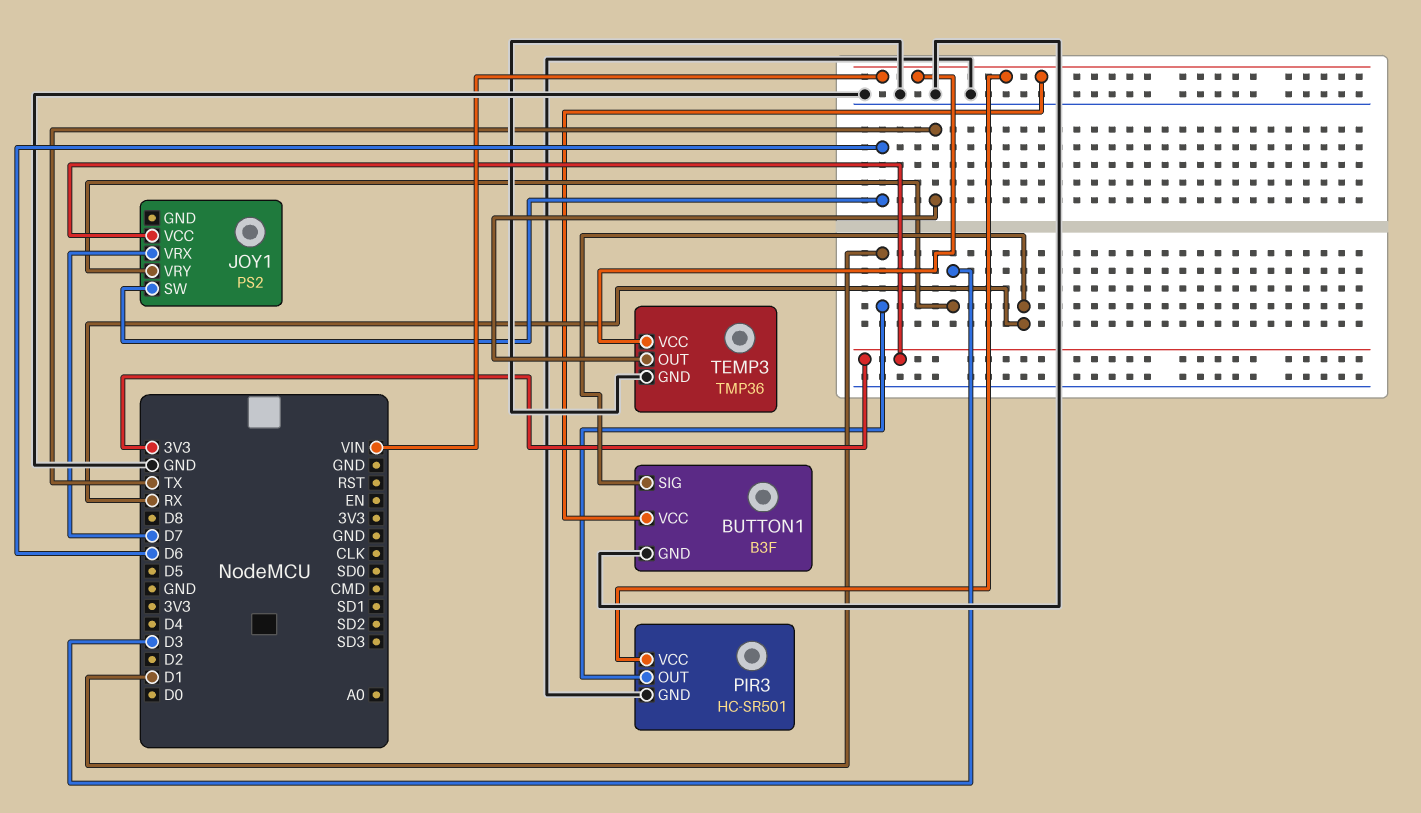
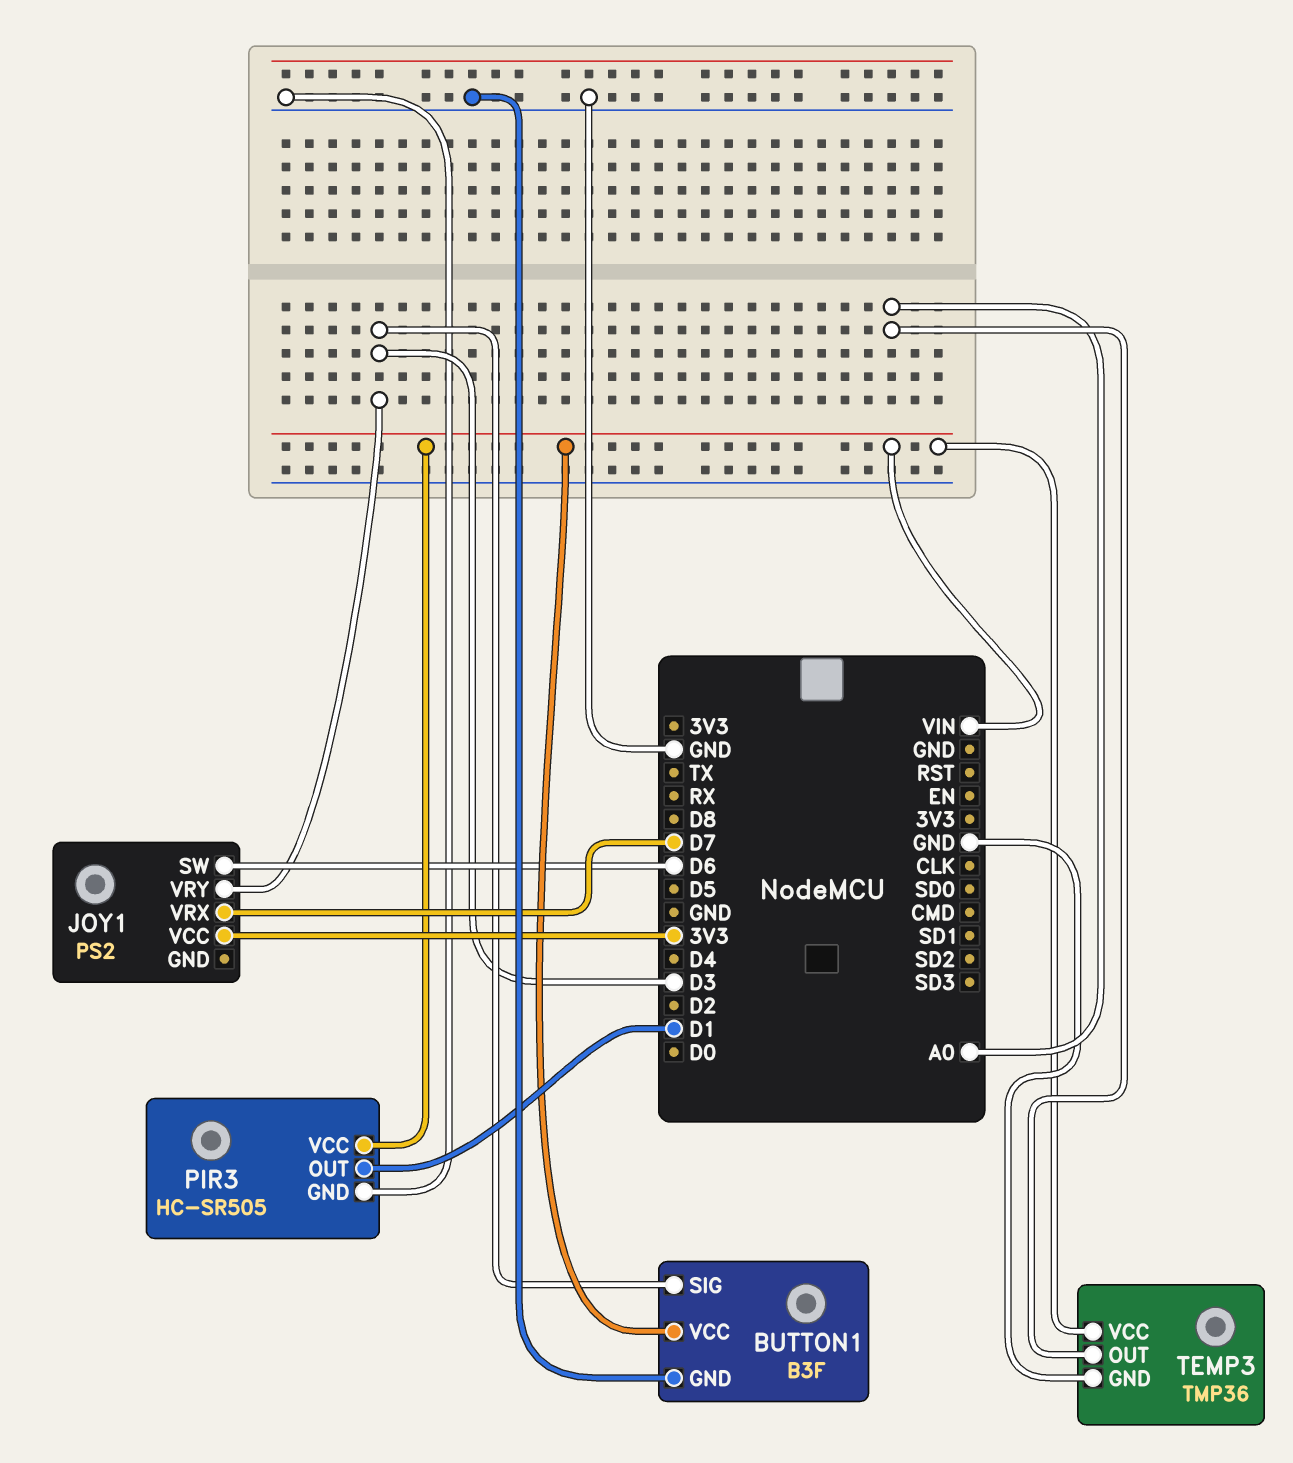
BUTTON1 pin SIG: RX -> D3
PIR3: HC-SR501 -> HC-SR505
TEMP3 pin OUT: TX -> A0

